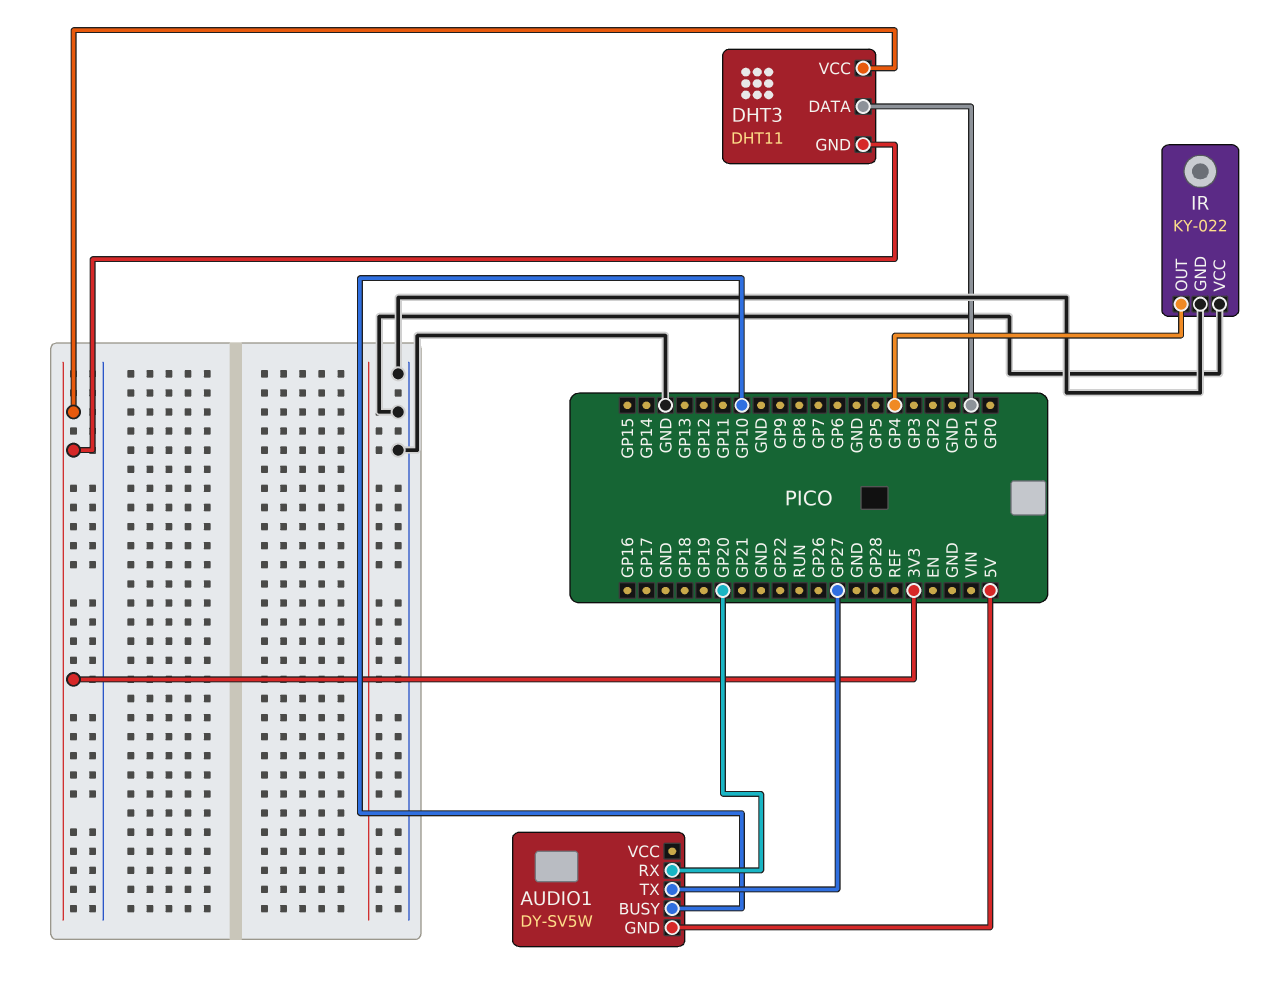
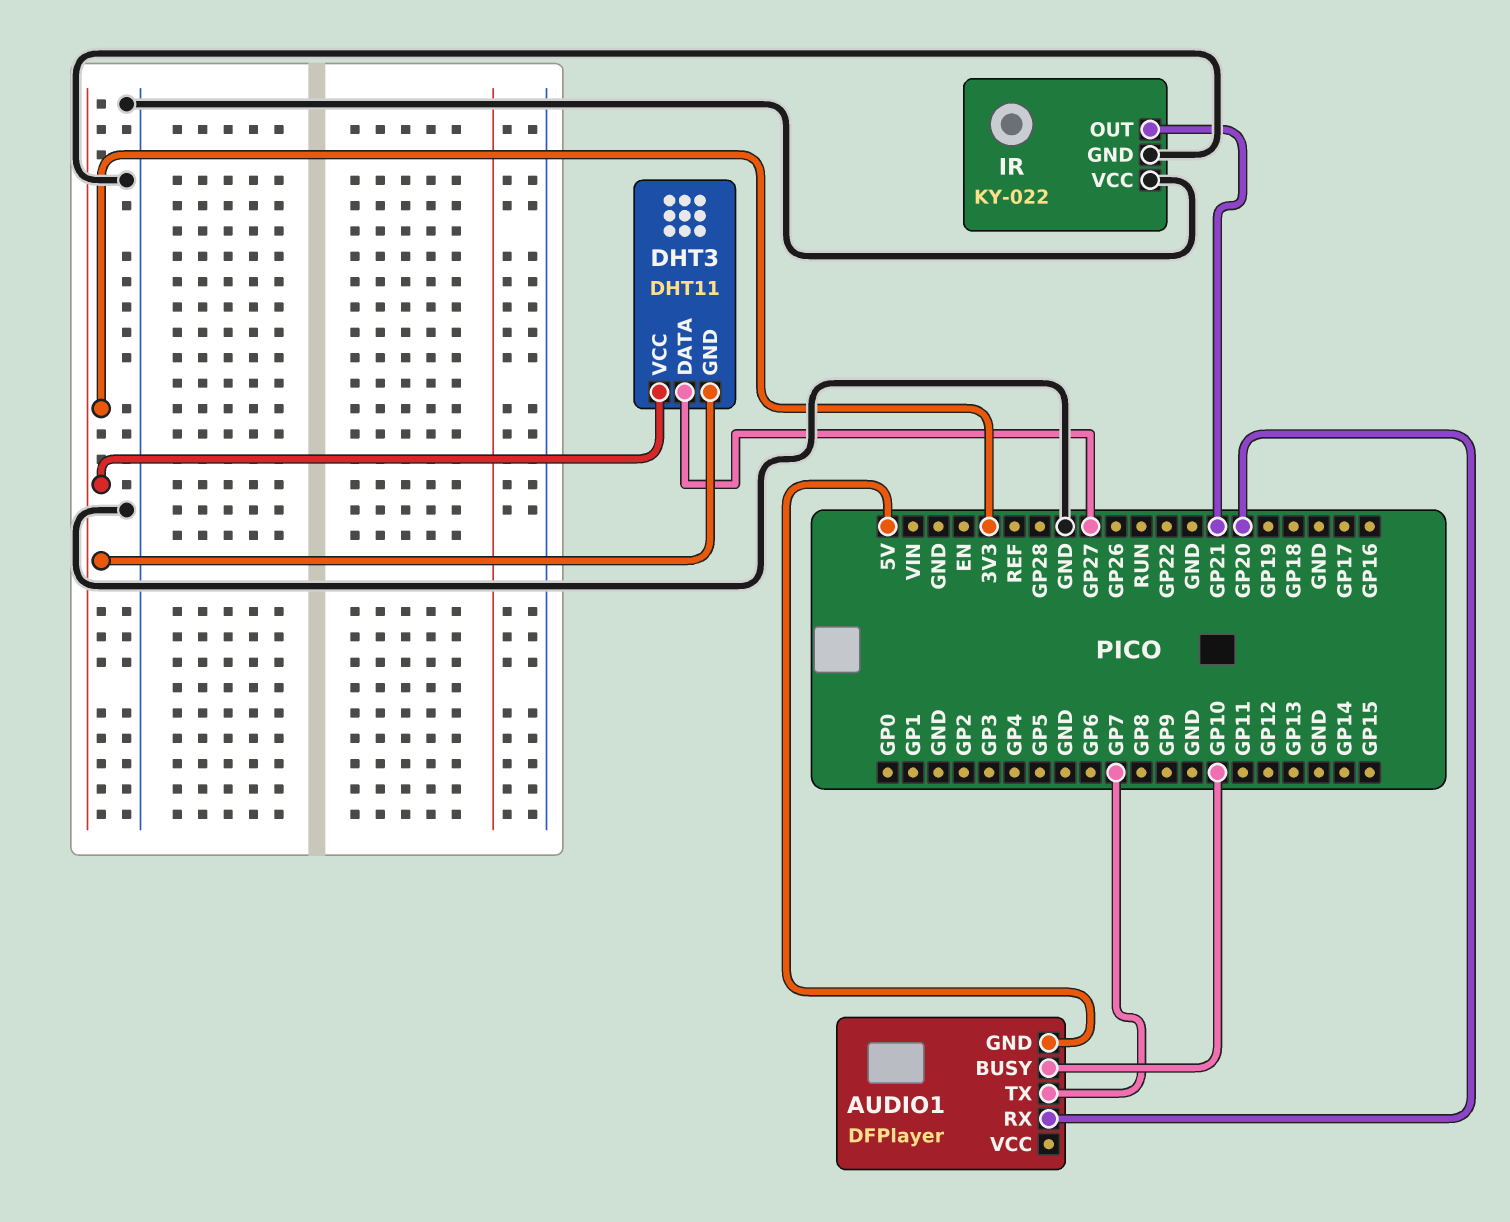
AUDIO1: DY-SV5W -> DFPlayer
AUDIO1 pin TX: GP27 -> GP7
DHT3 pin DATA: GP1 -> GP27
IR pin OUT: GP4 -> GP21

